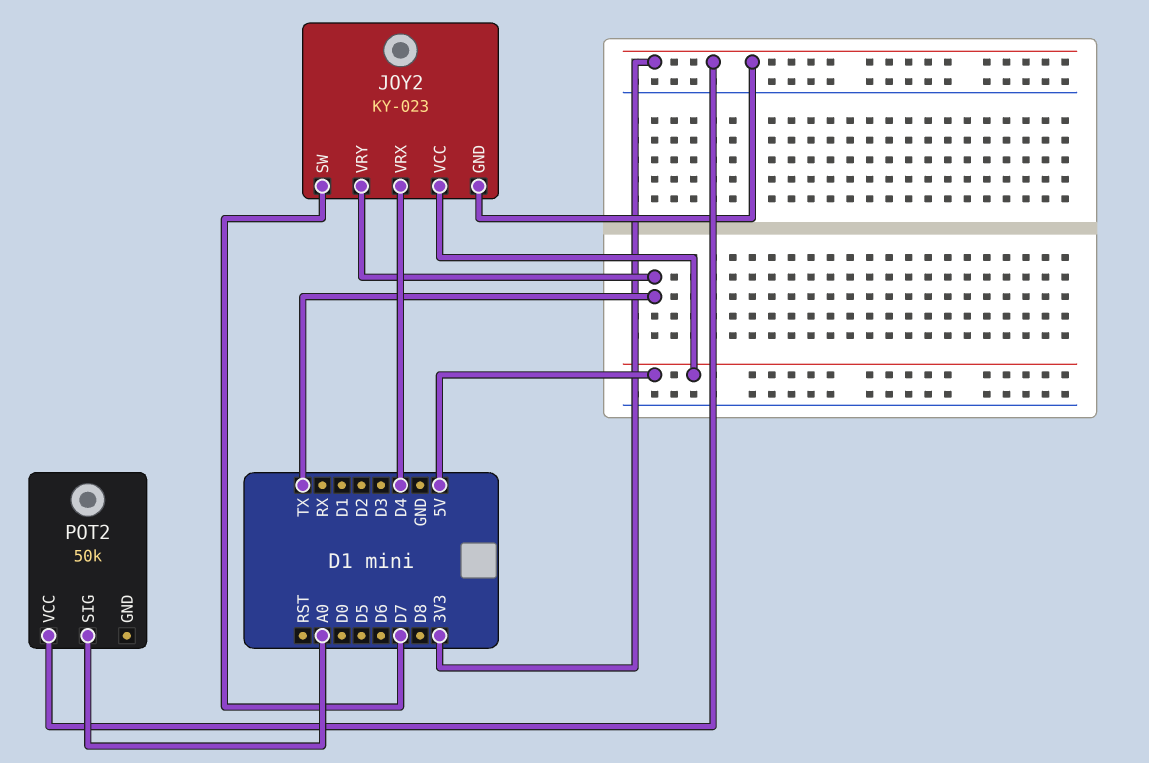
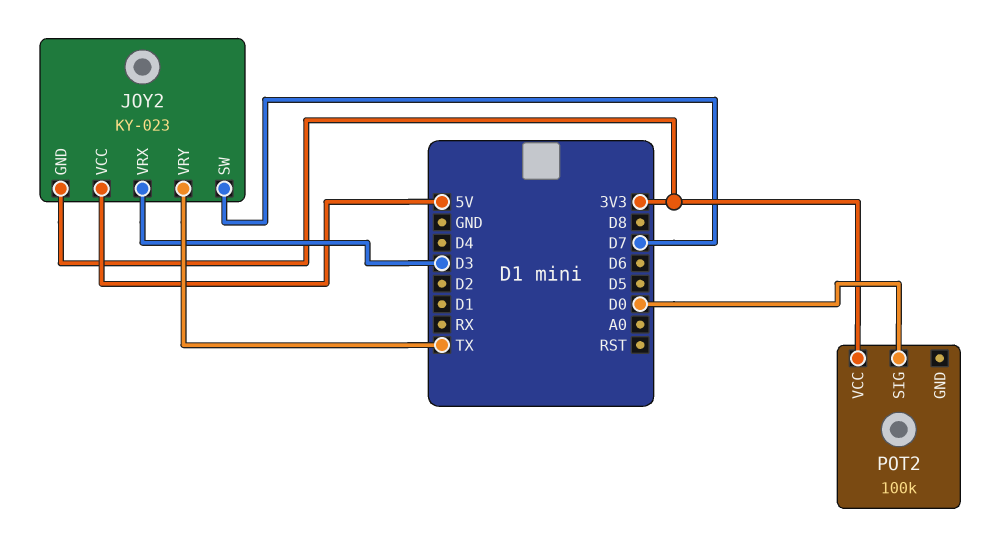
JOY2 pin VRX: D4 -> D3
POT2: 50k -> 100k
POT2 pin SIG: A0 -> D0

